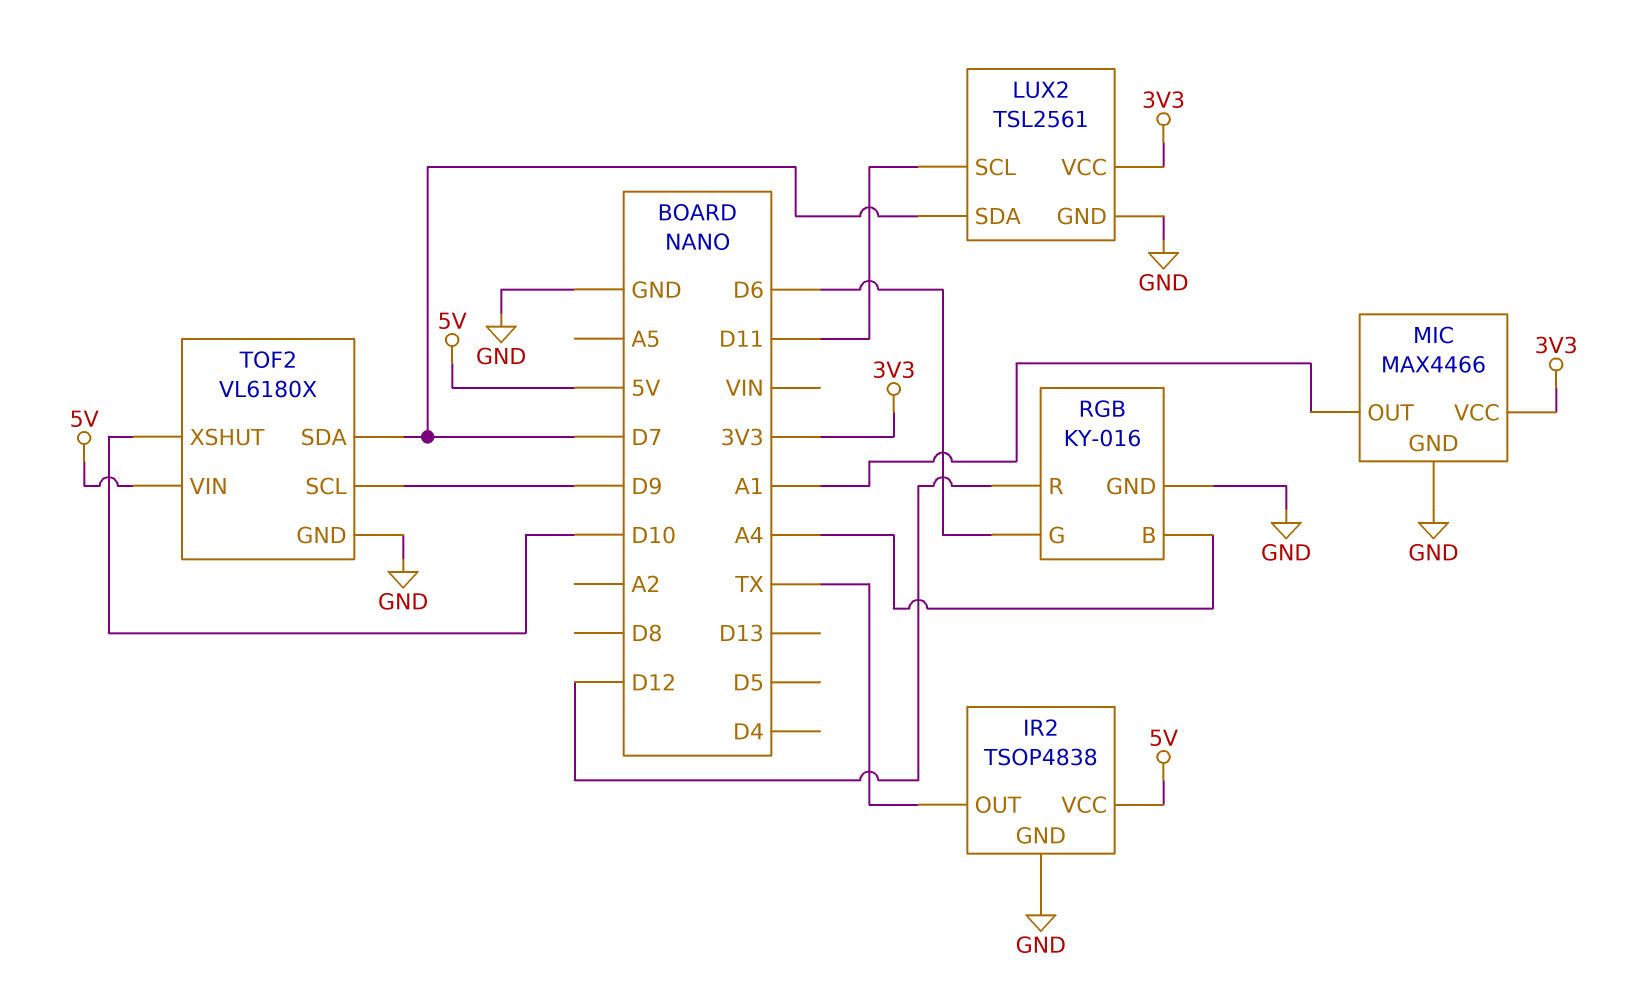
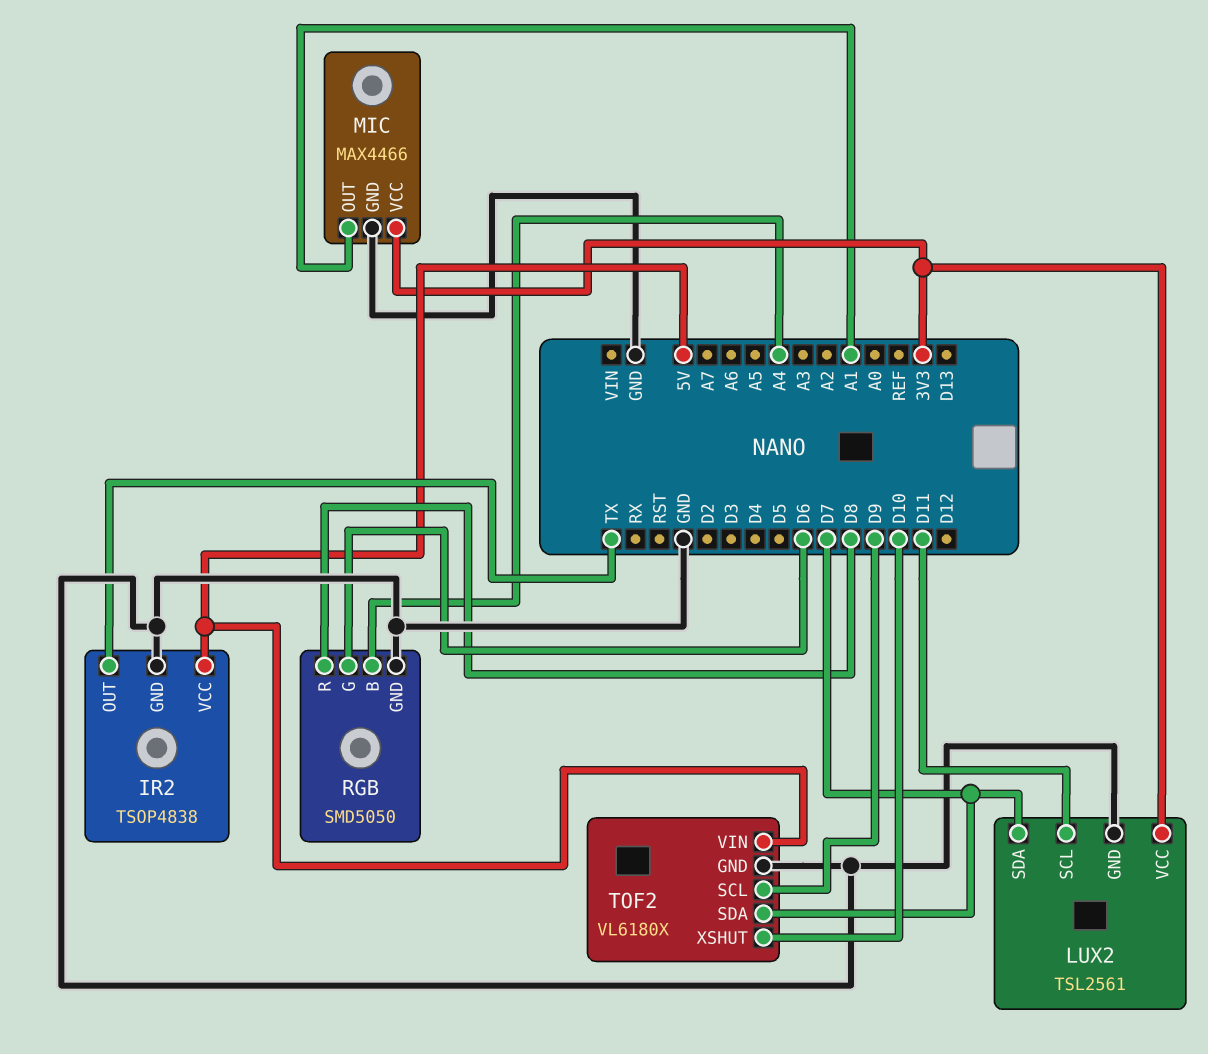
RGB: KY-016 -> SMD5050
RGB pin R: D12 -> D8

